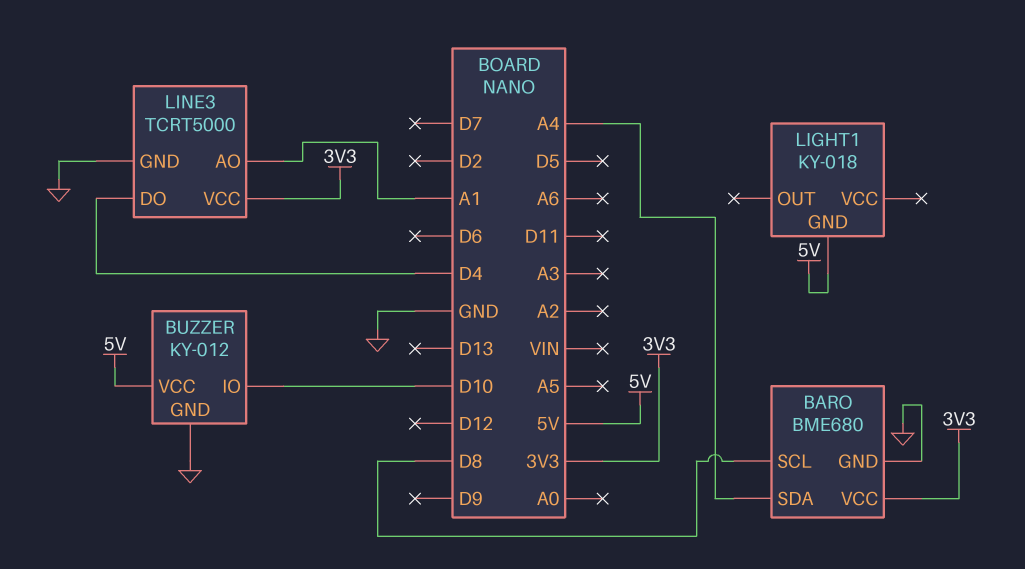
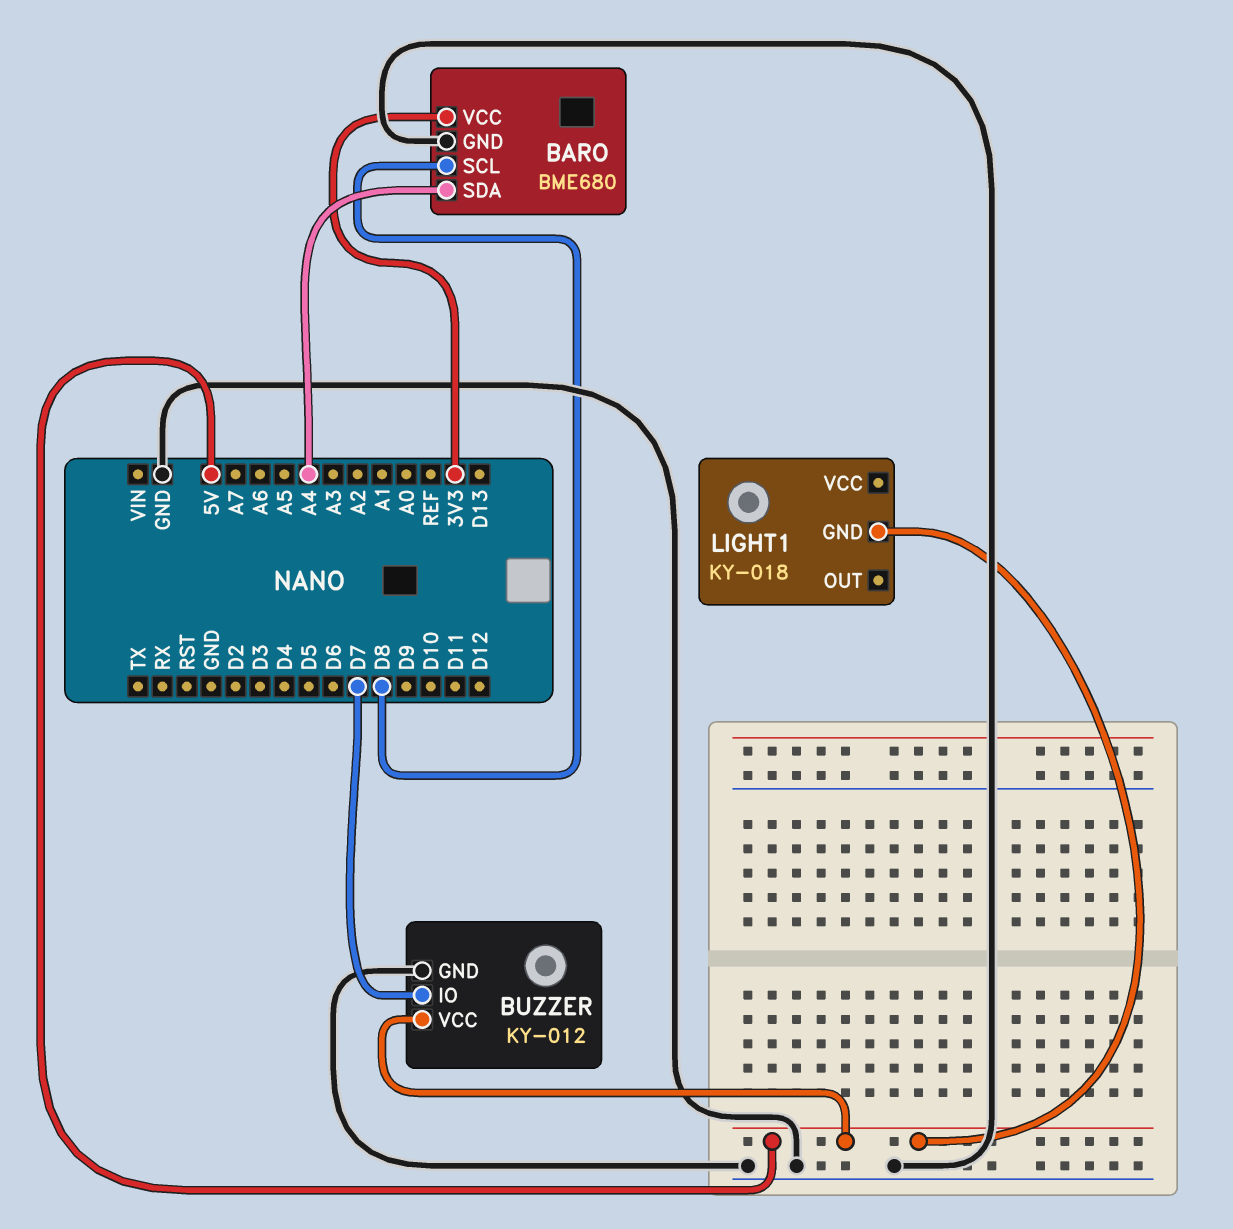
BUZZER pin IO: D10 -> D7
LINE3: TCRT5000 -> none
LINE3 pin AO: A1 -> none
LINE3 pin DO: D4 -> none
LINE3 pin GND: GND -> none
LINE3 pin VCC: 3V3 -> none

